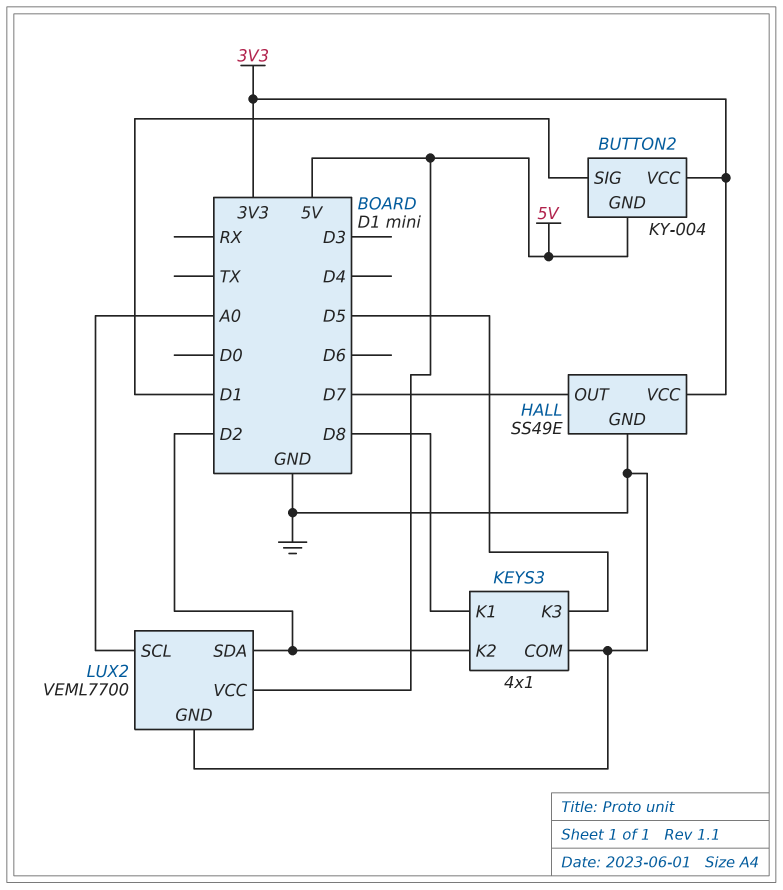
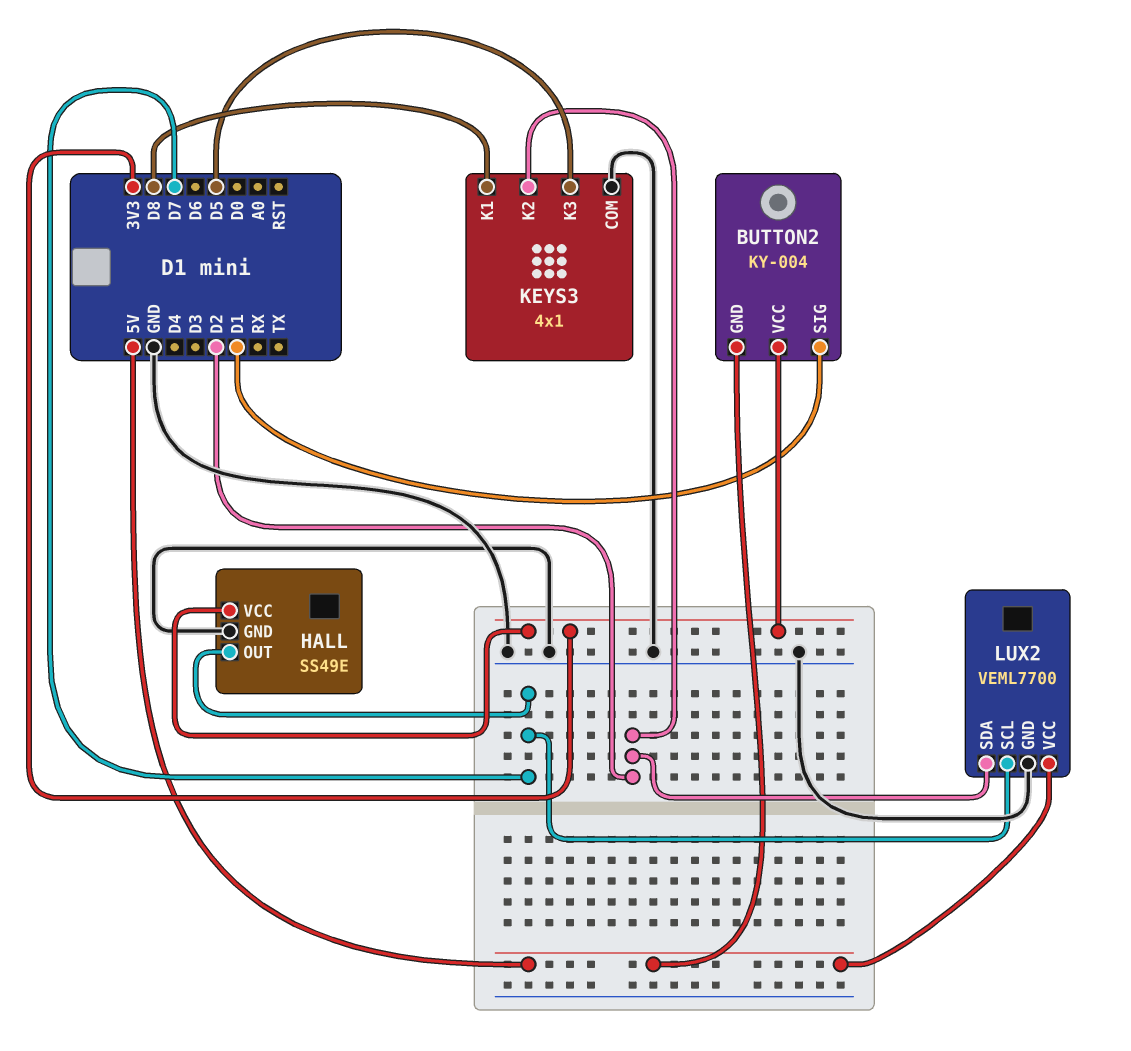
LUX2 pin SCL: A0 -> D7

